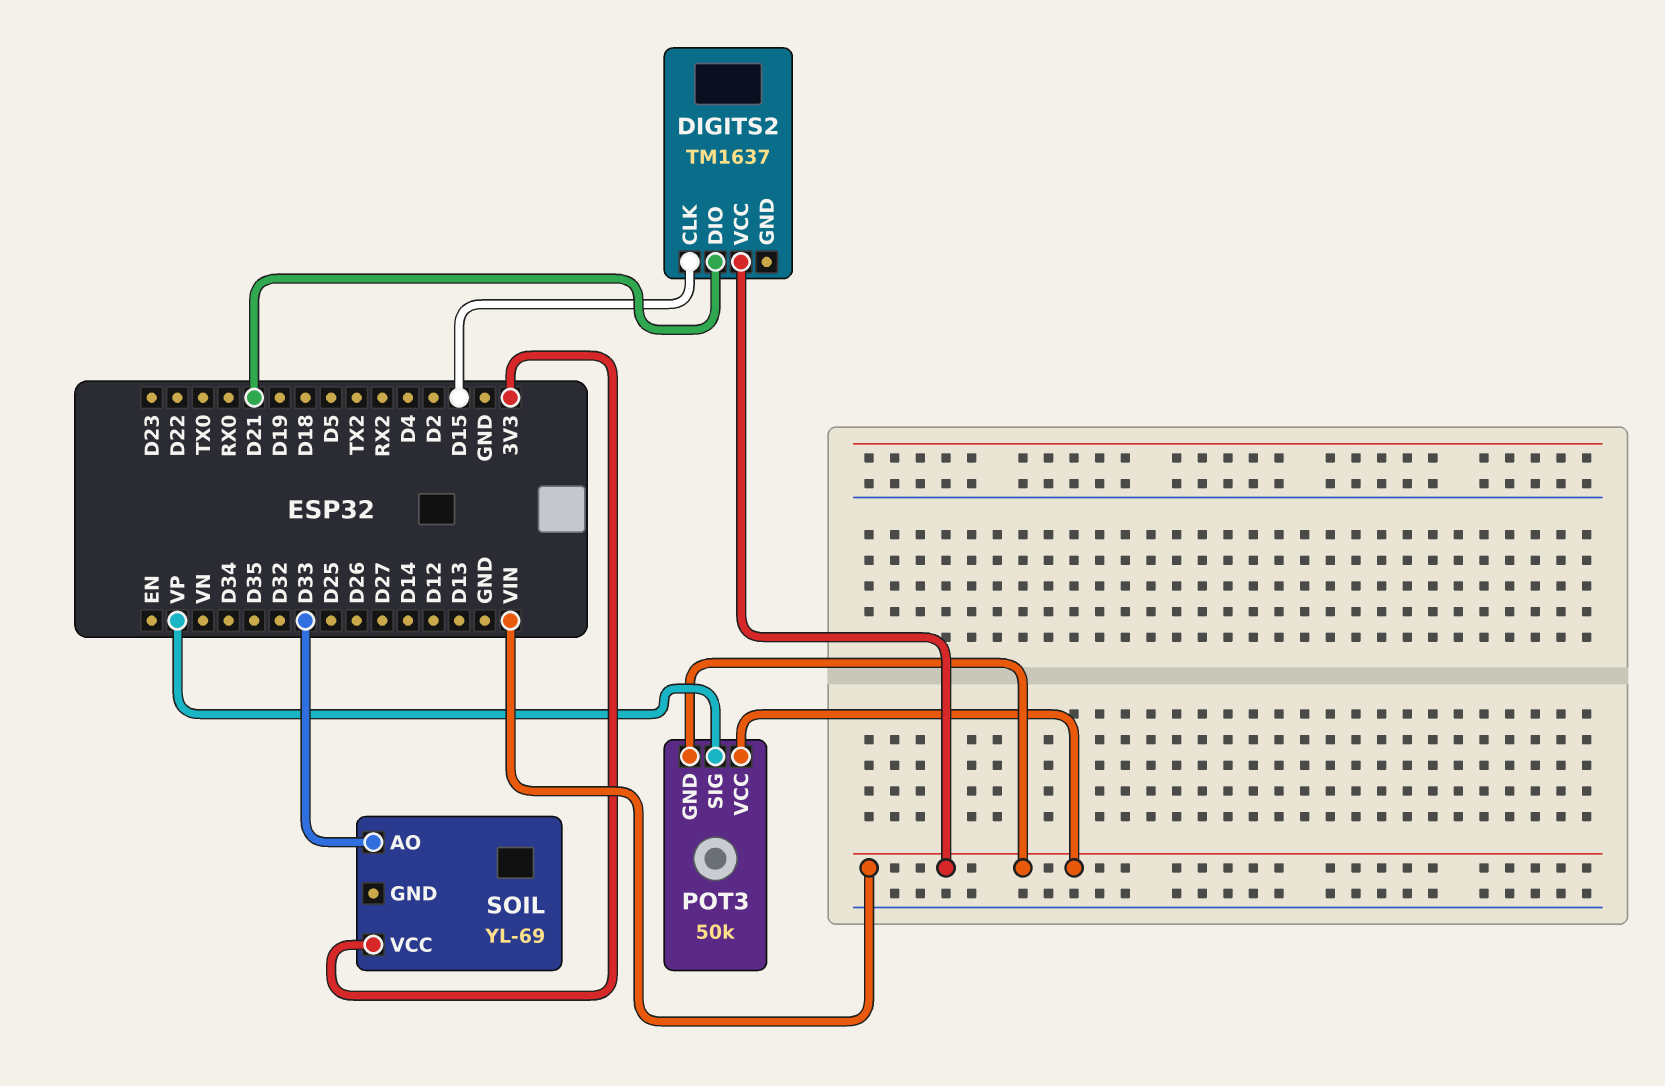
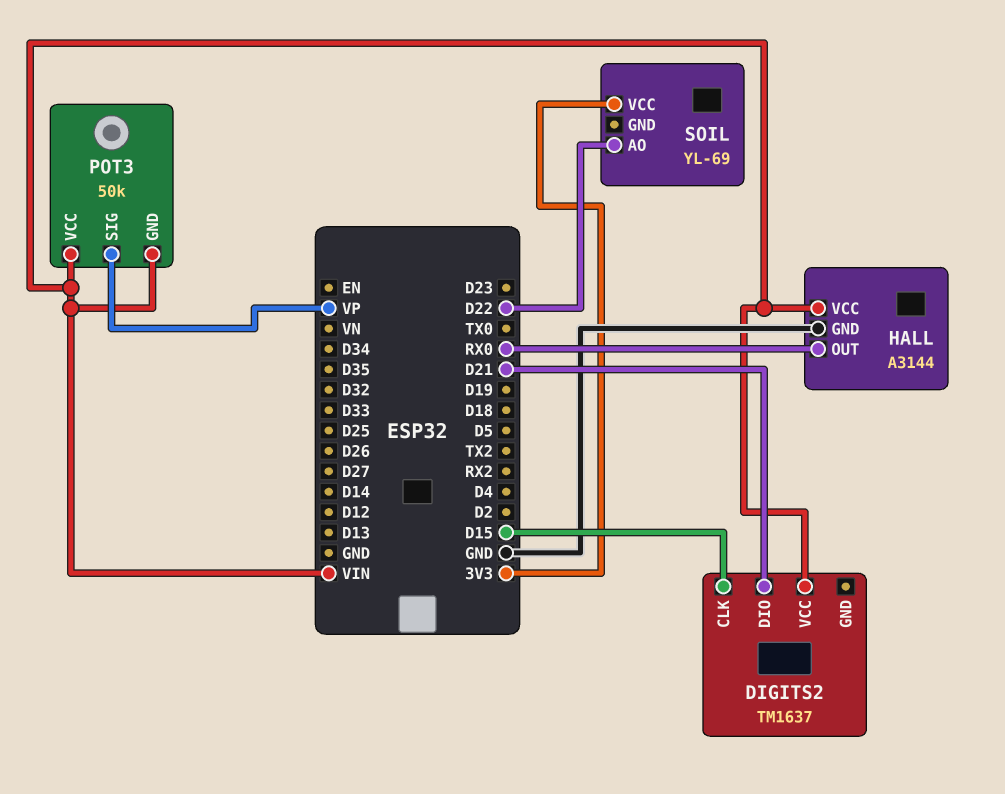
HALL: none -> A3144
HALL pin GND: none -> GND
HALL pin OUT: none -> RX0
HALL pin VCC: none -> VIN
SOIL pin AO: D33 -> D22

